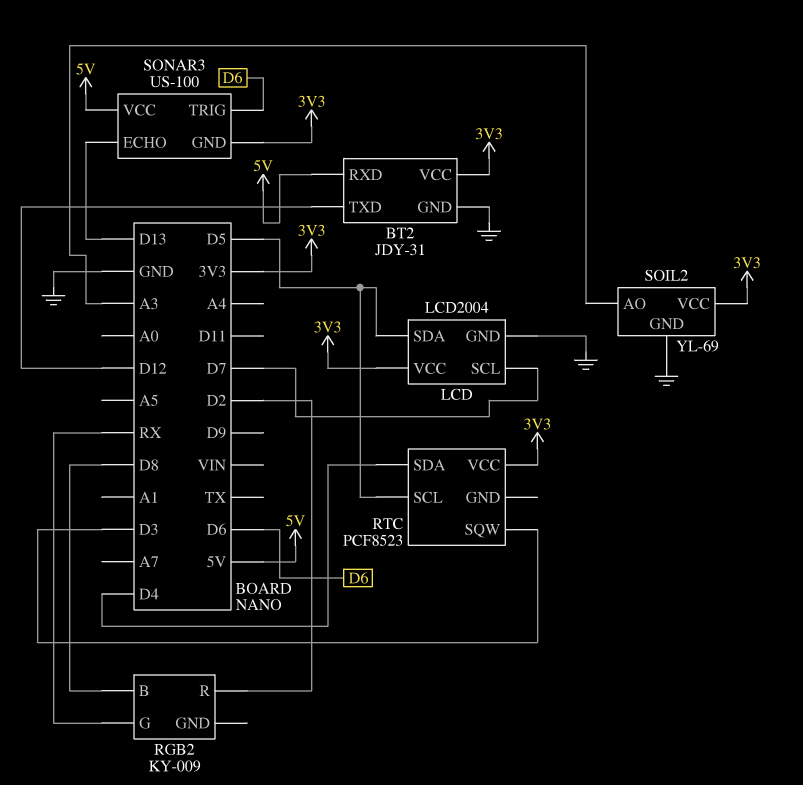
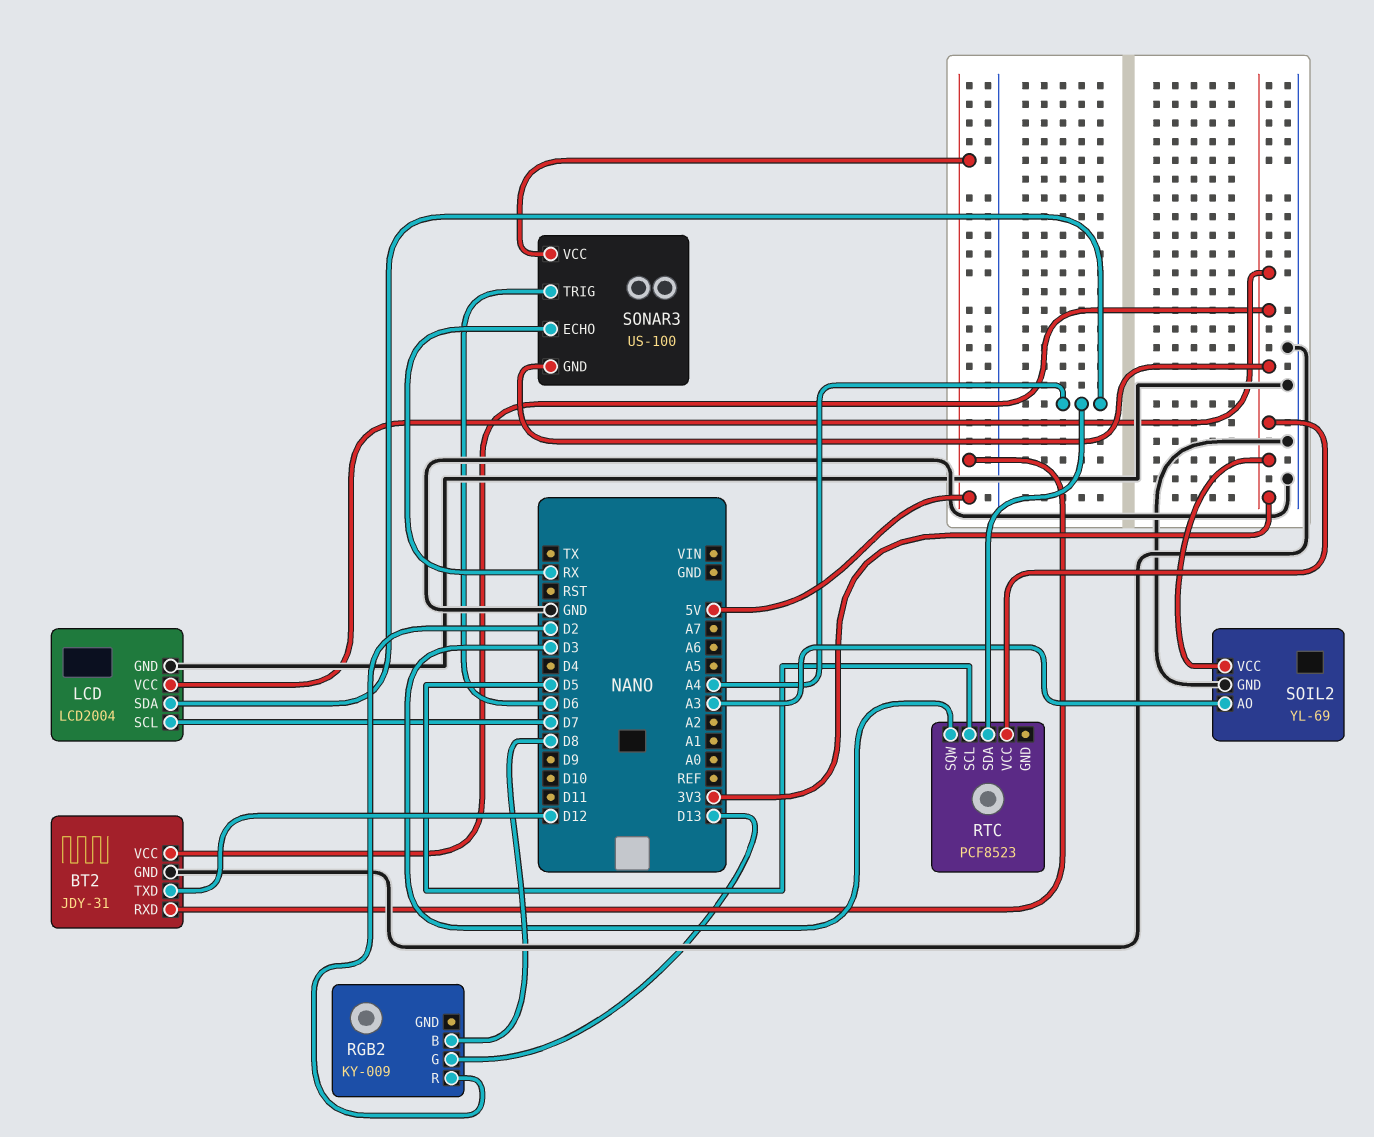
LCD pin SDA: D5 -> A4
RGB2 pin G: RX -> D13
RTC pin SDA: D4 -> A4
SONAR3 pin ECHO: D13 -> RX

